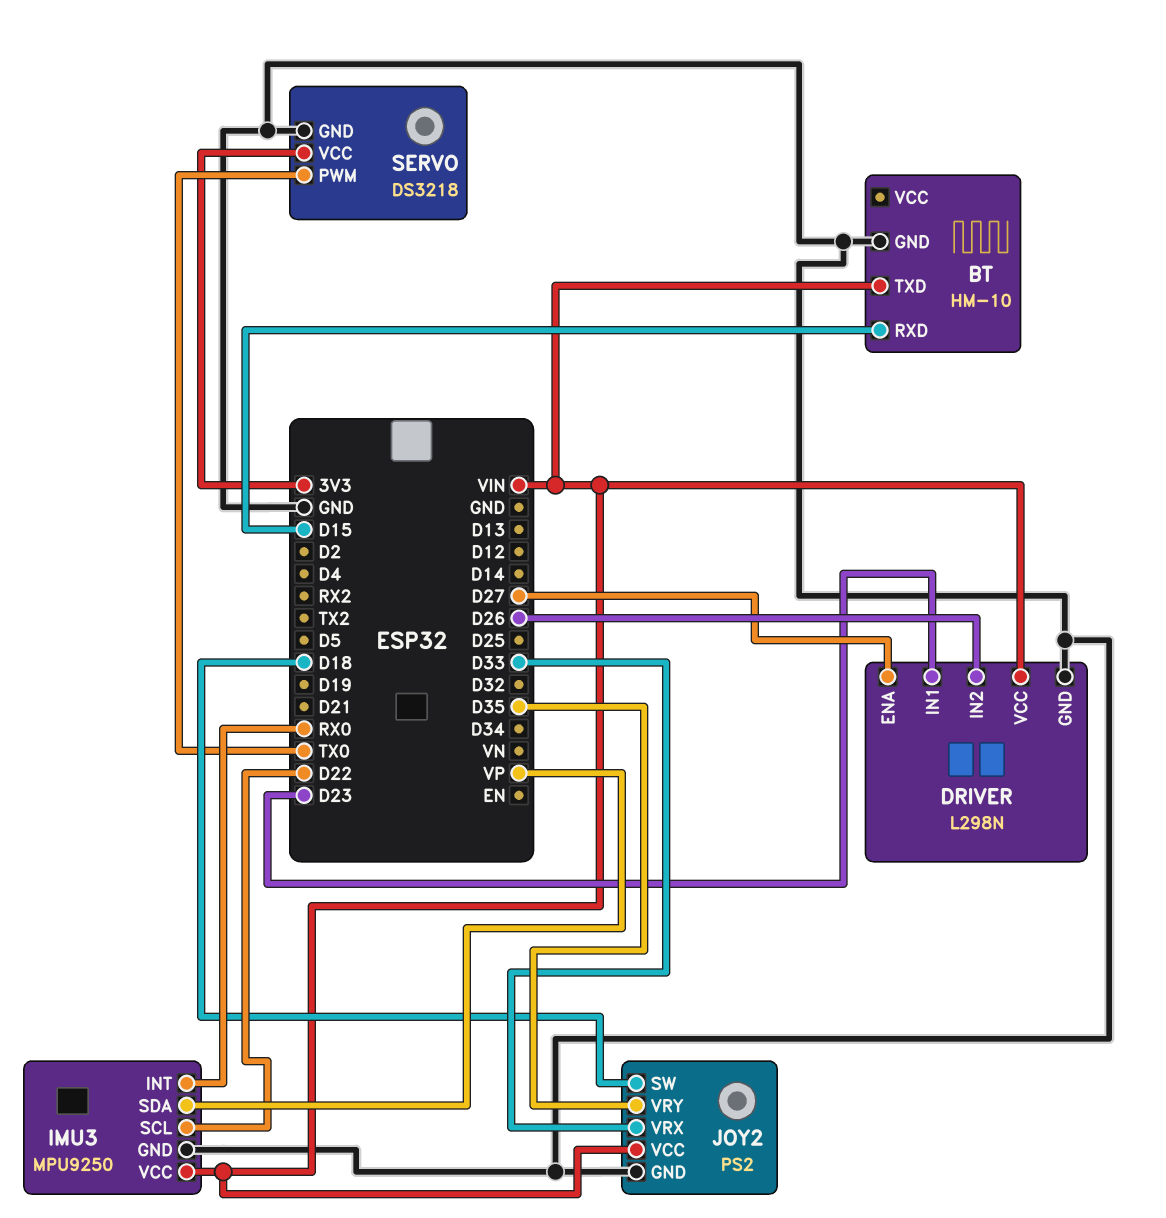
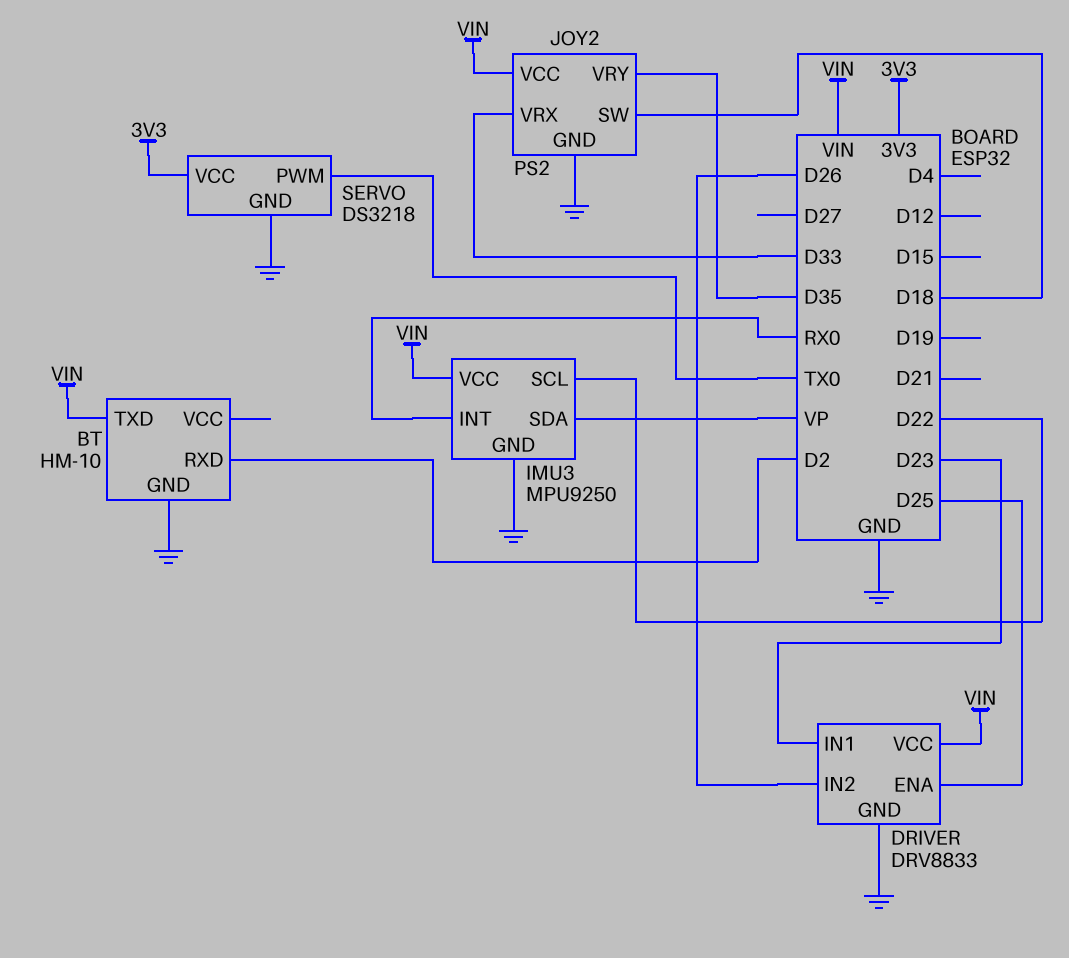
BT pin RXD: D15 -> D2
DRIVER: L298N -> DRV8833
DRIVER pin ENA: D27 -> D25

